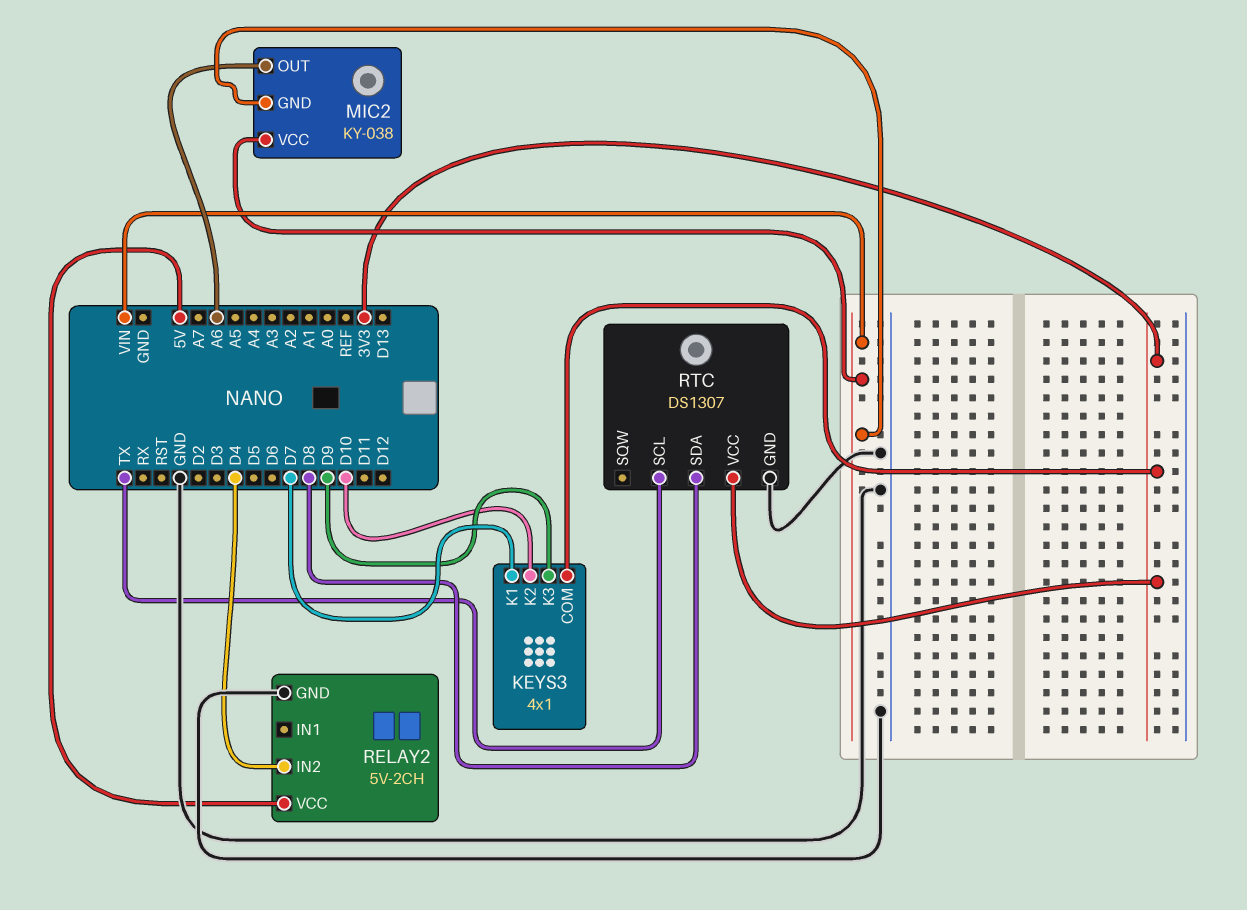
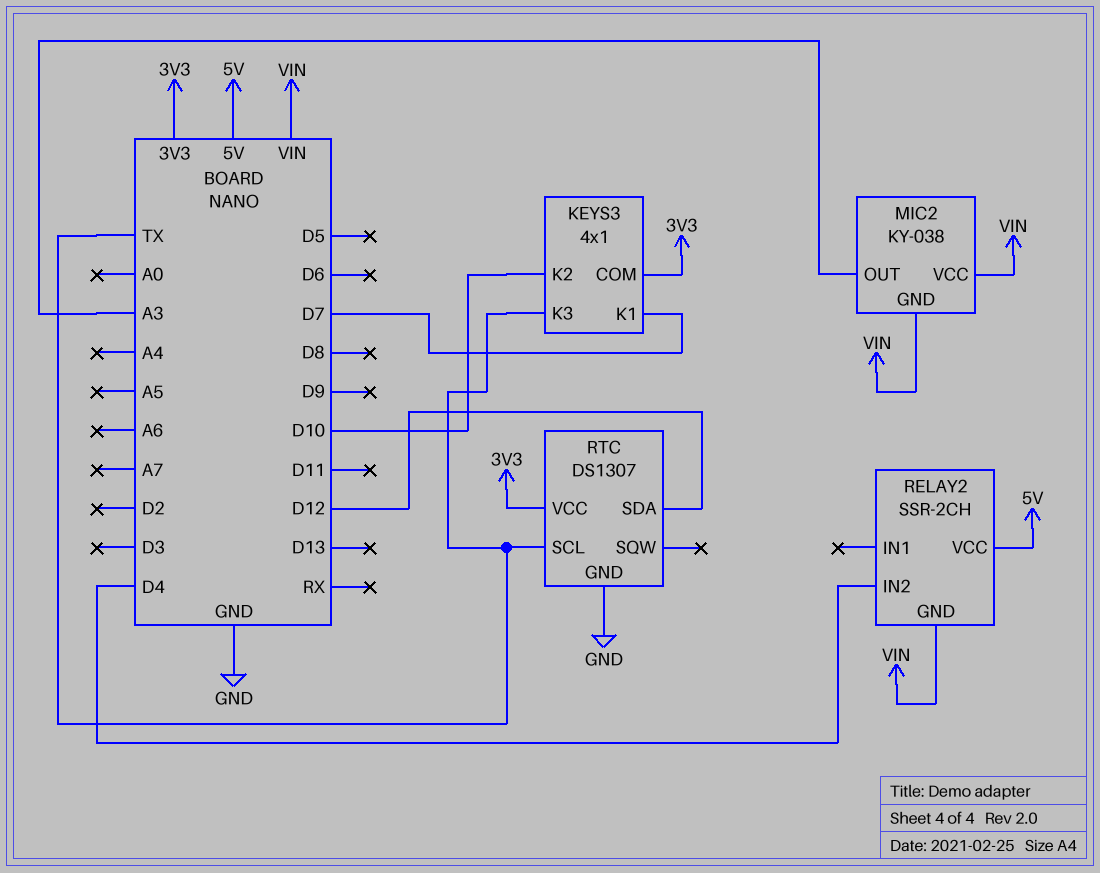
KEYS3 pin K3: D9 -> TX
MIC2 pin OUT: A6 -> A3
RELAY2: 5V-2CH -> SSR-2CH
RELAY2 pin GND: GND -> VIN
RTC pin SDA: D8 -> D12

